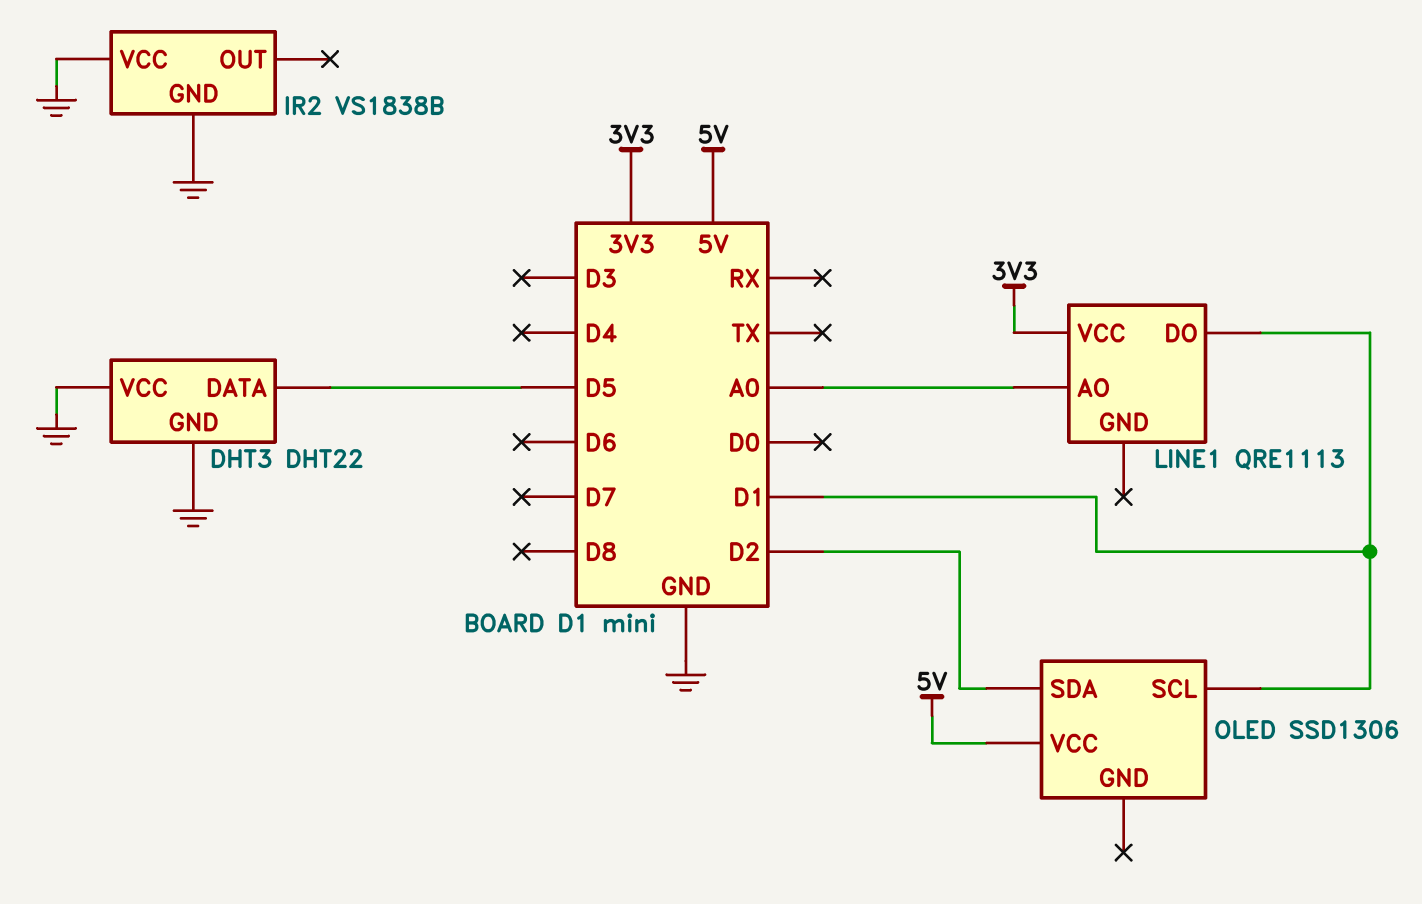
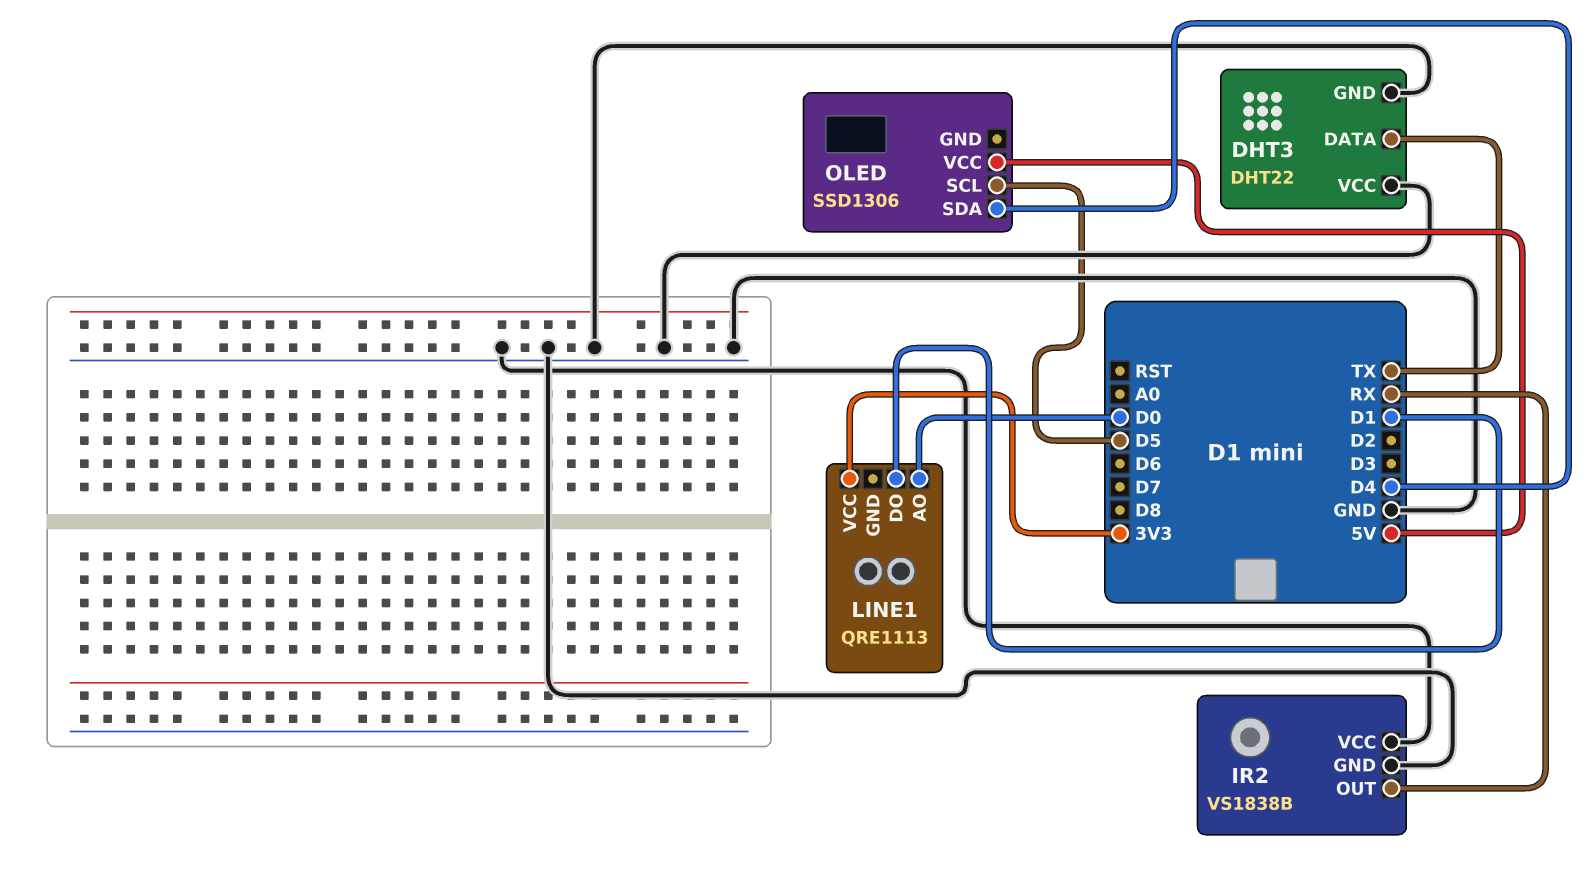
DHT3 pin DATA: D5 -> TX
IR2 pin OUT: none -> RX
LINE1 pin AO: A0 -> D0
OLED pin SCL: D1 -> D5
OLED pin SDA: D2 -> D4

